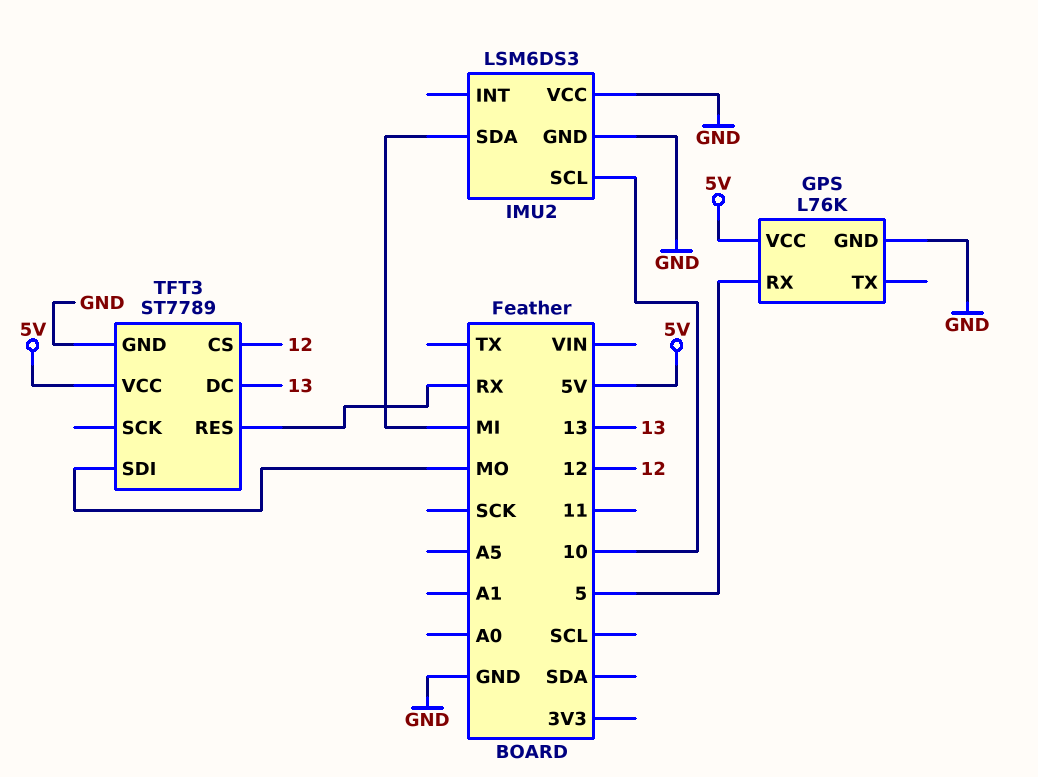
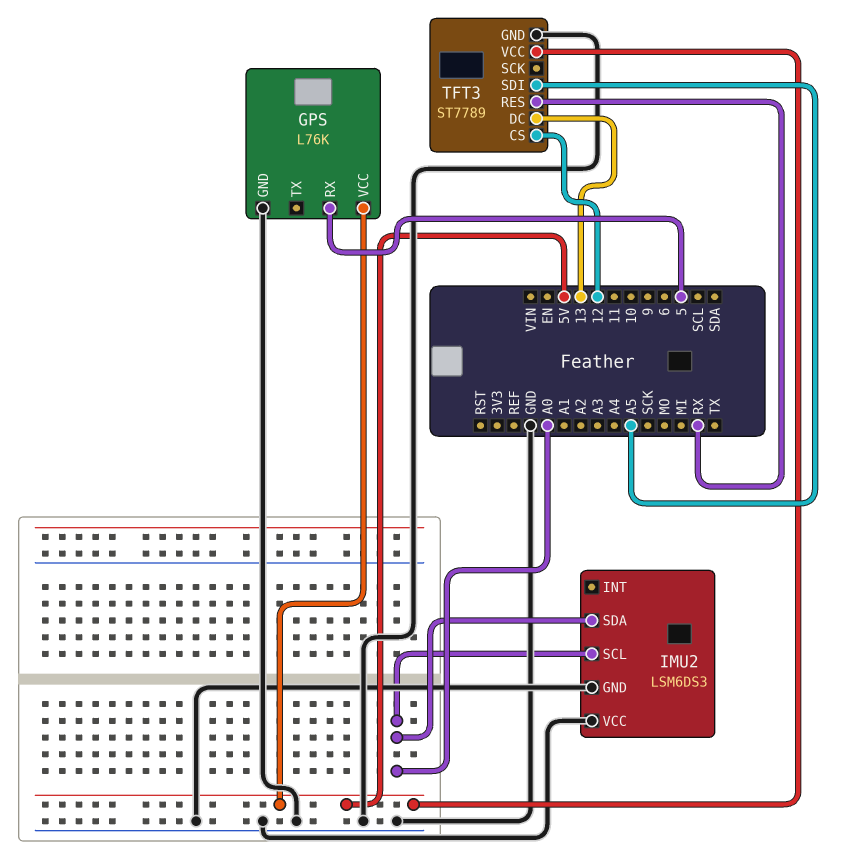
IMU2 pin SCL: 10 -> A0
IMU2 pin SDA: MI -> A0
TFT3 pin SDI: MO -> A5

